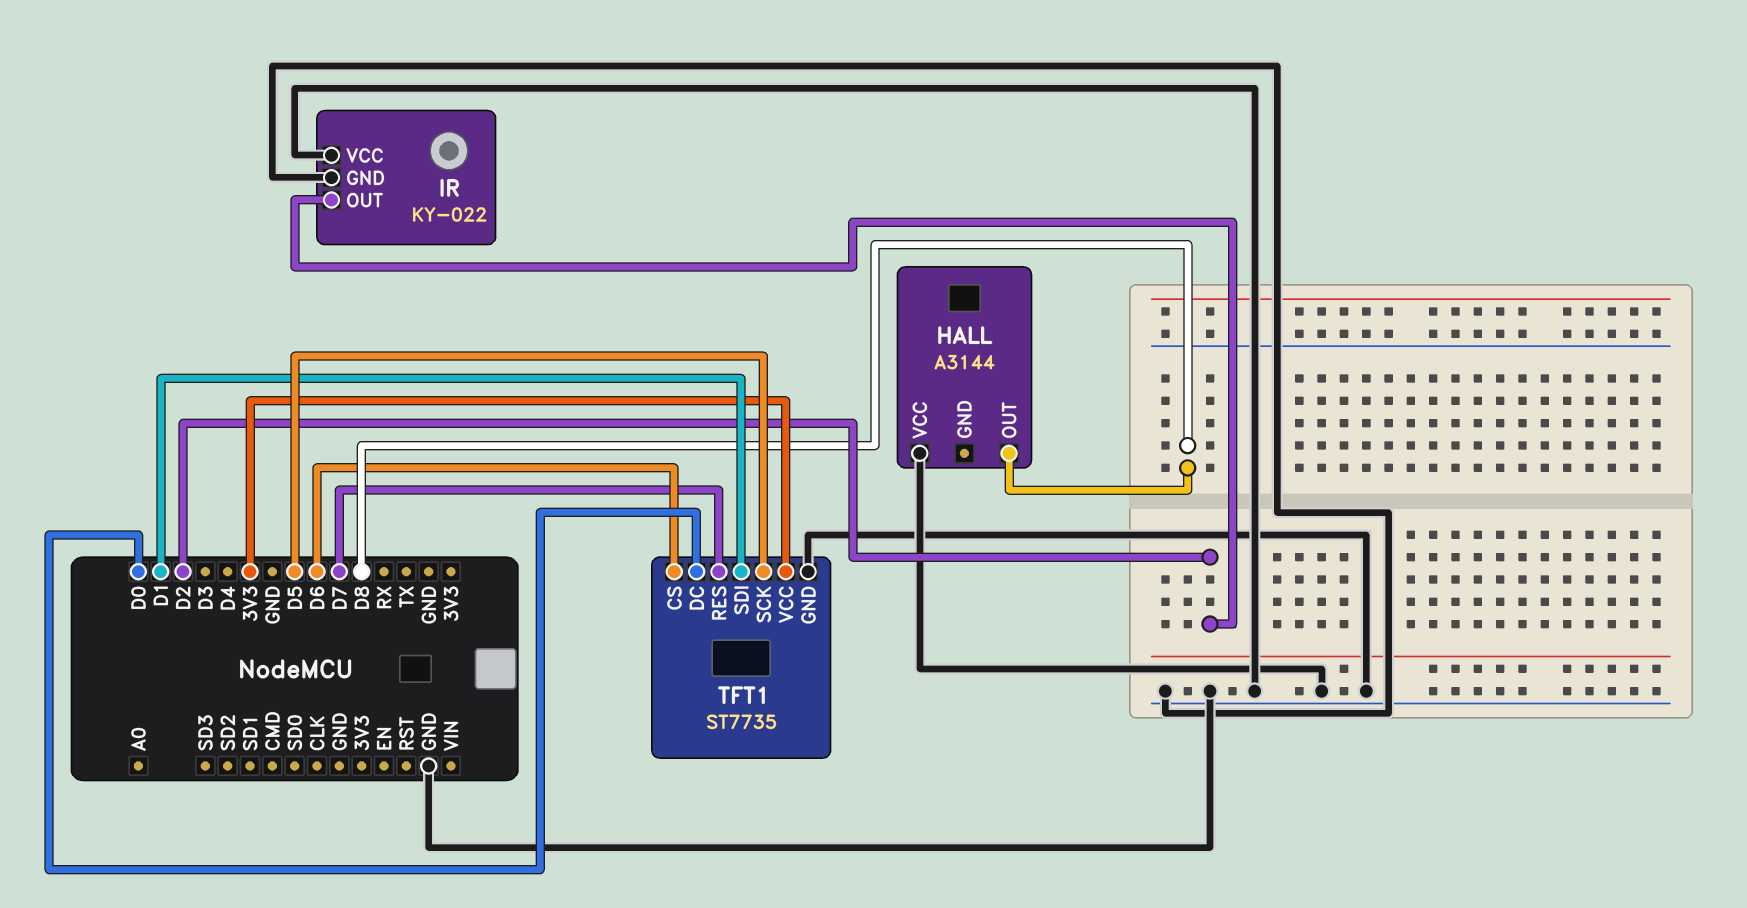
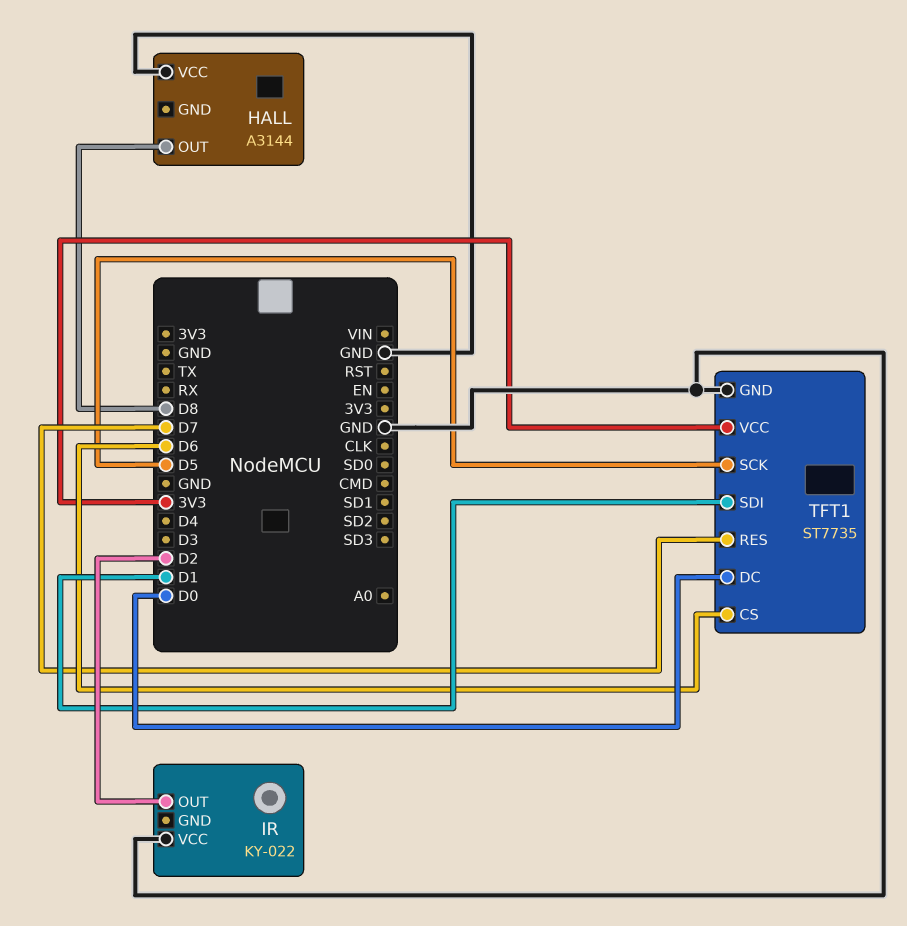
IR pin GND: GND -> none

